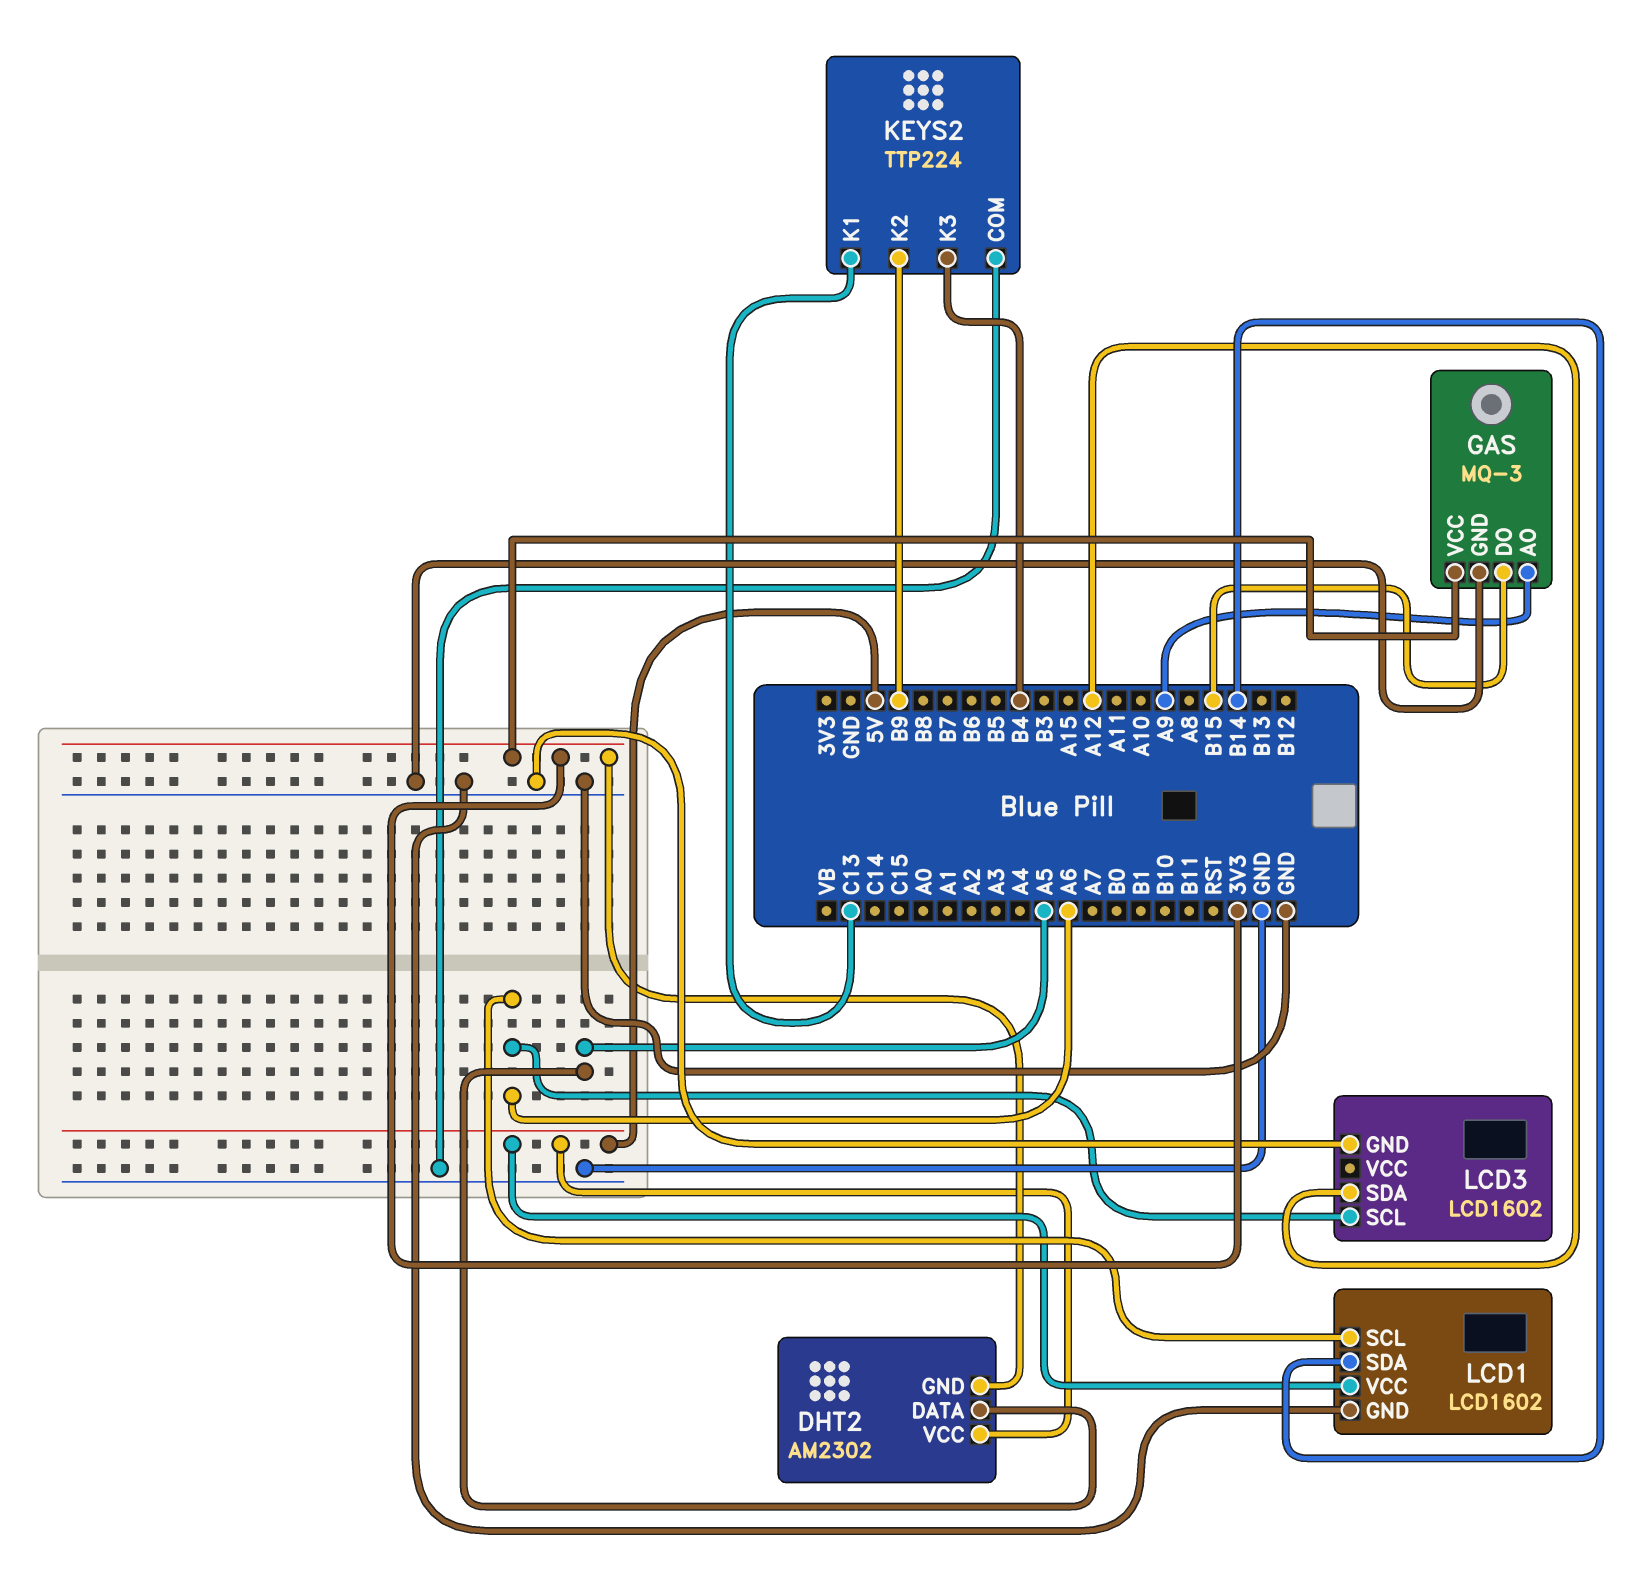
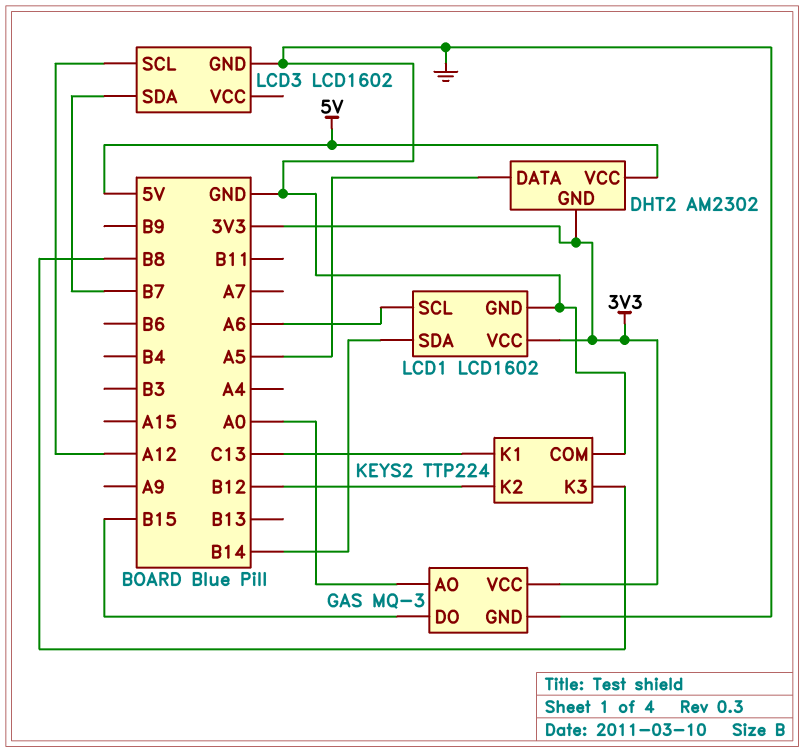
GAS pin AO: A9 -> A0
KEYS2 pin K2: B9 -> B12
KEYS2 pin K3: B4 -> B8
LCD1 pin VCC: 5V -> 3V3
LCD3 pin SCL: A6 -> A12
LCD3 pin SDA: A12 -> B7

